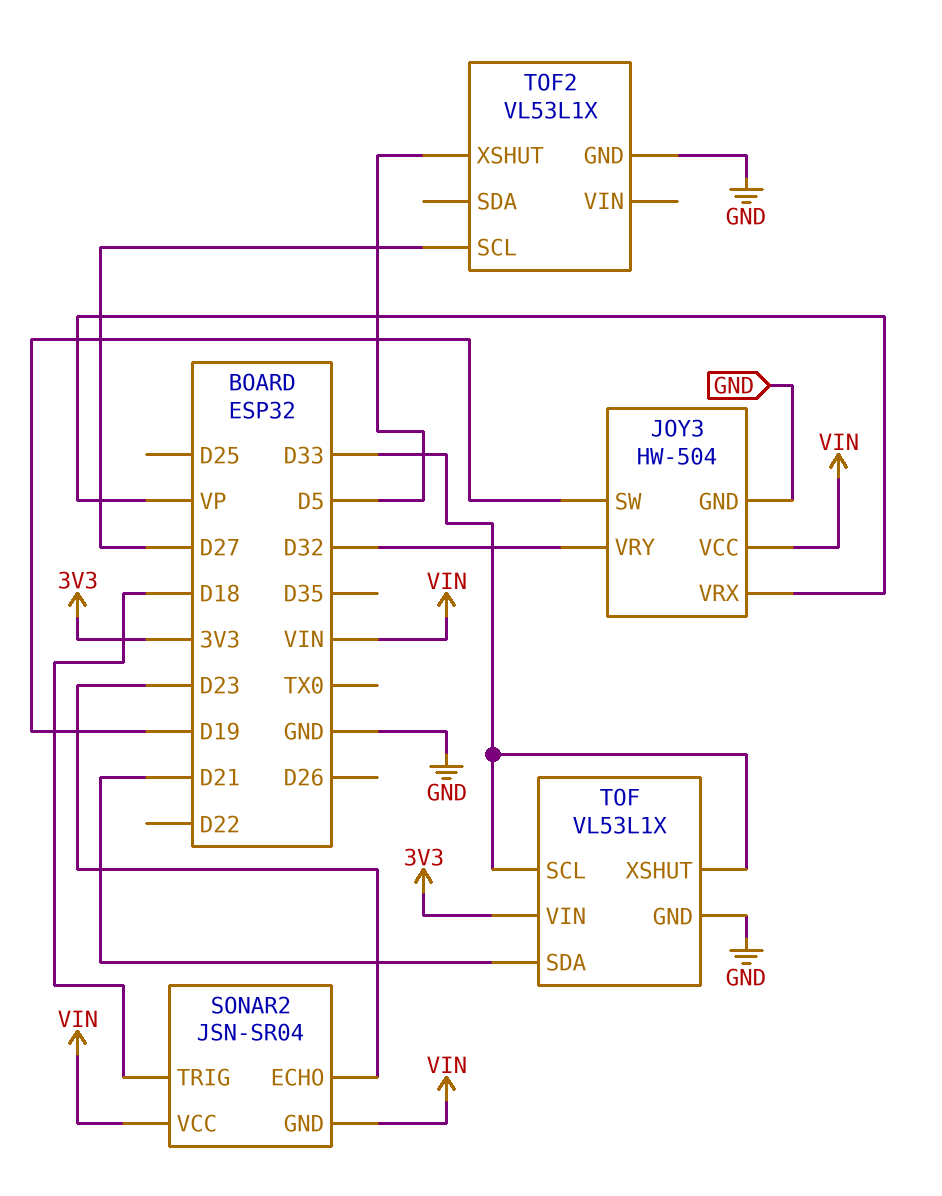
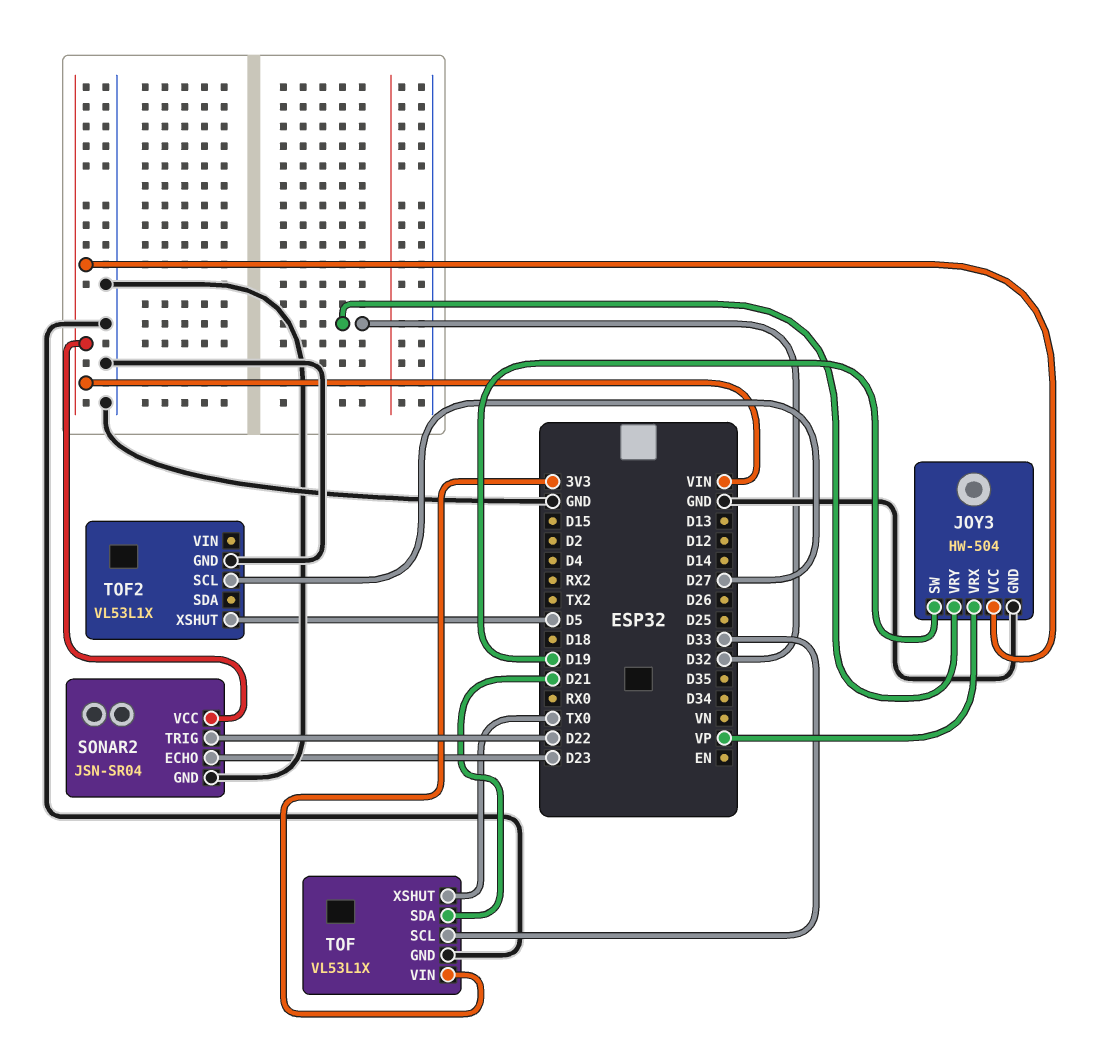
SONAR2 pin GND: VIN -> GND
SONAR2 pin TRIG: D18 -> D22
TOF pin XSHUT: D33 -> TX0

